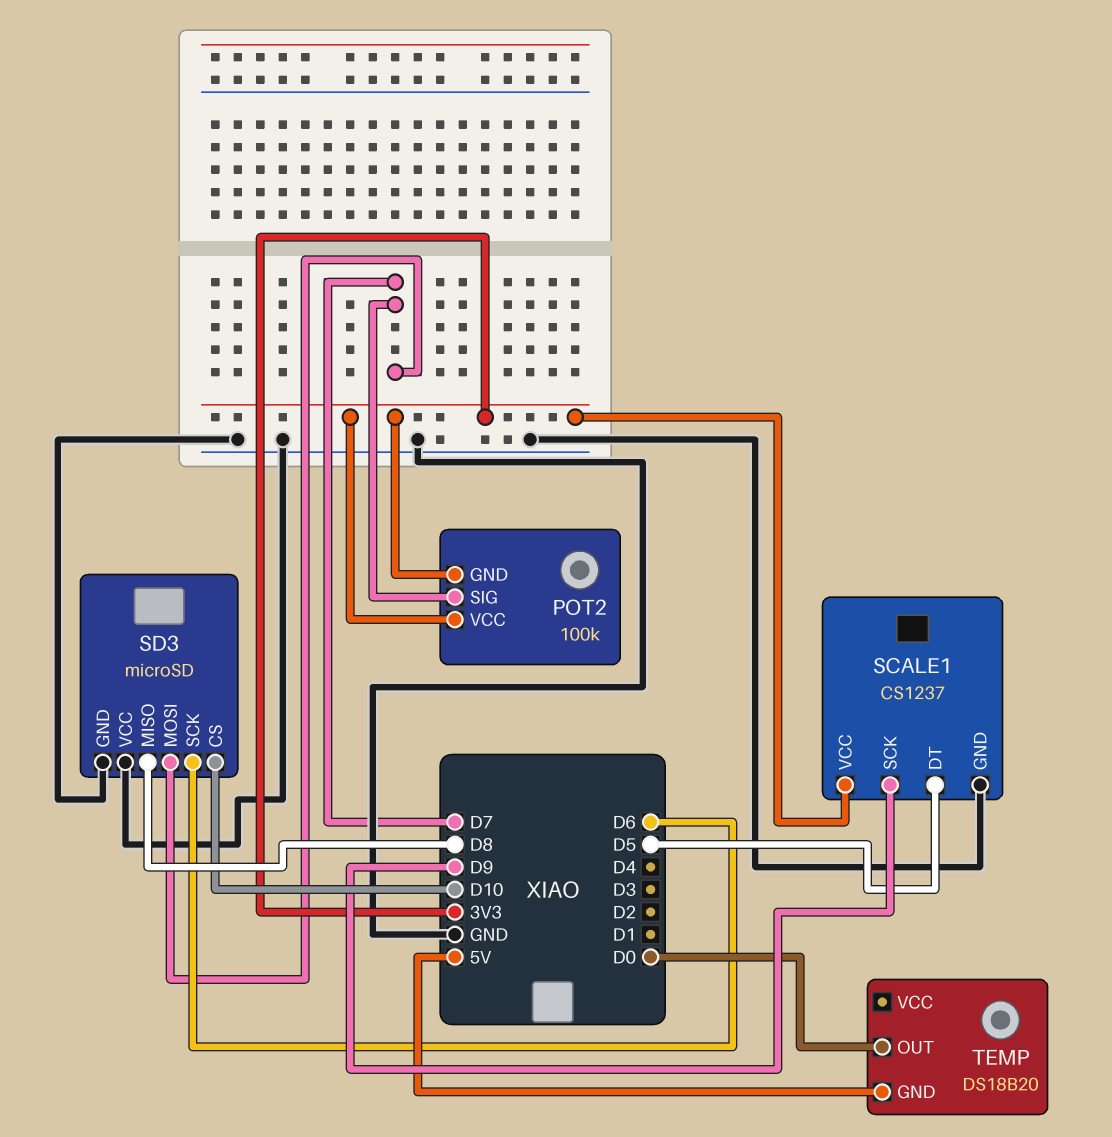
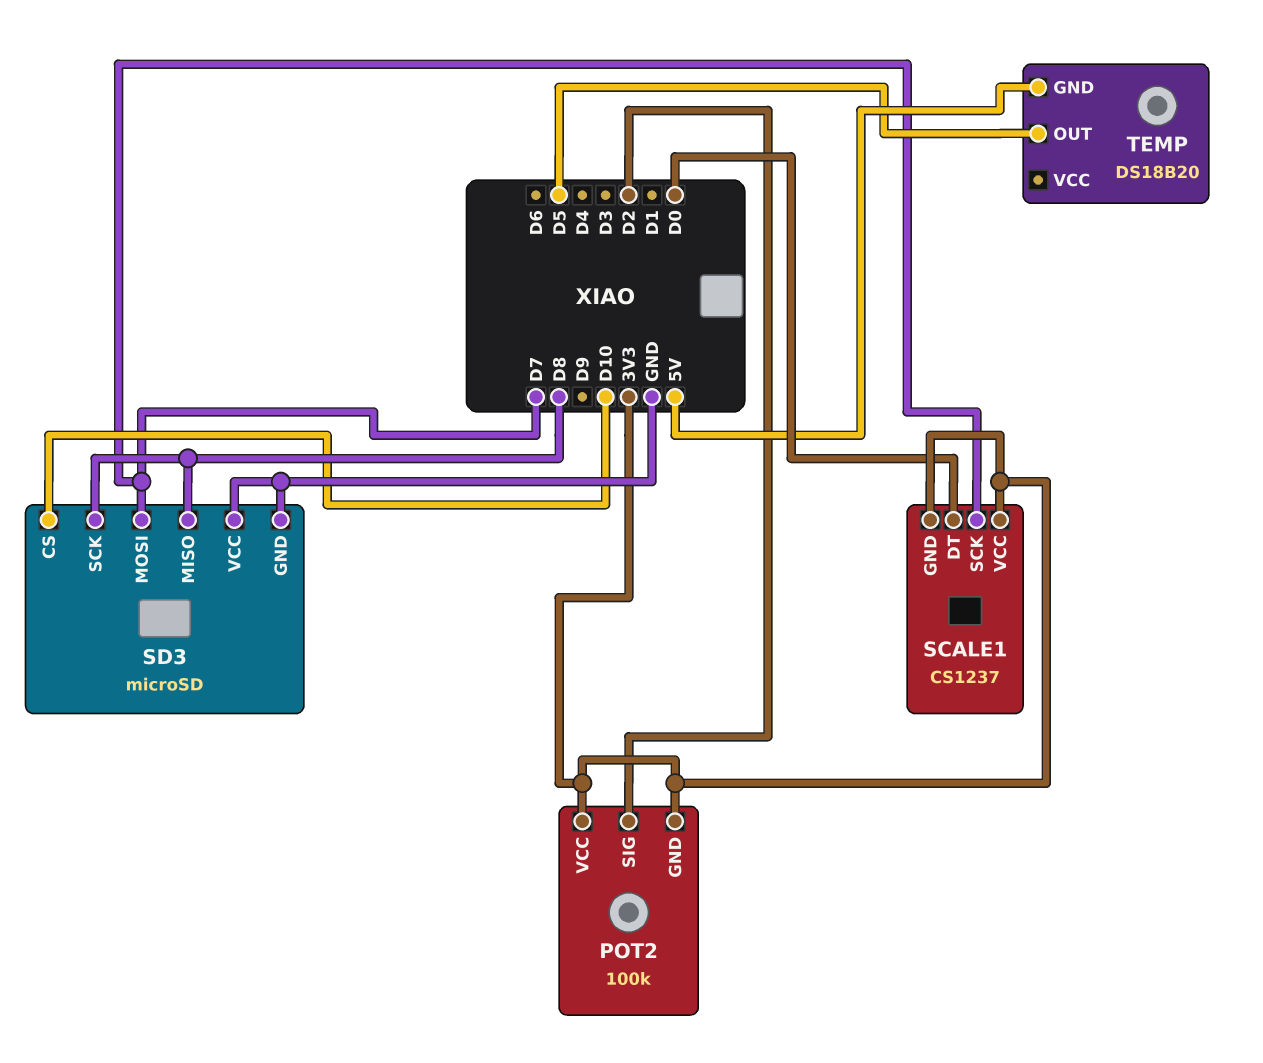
POT2 pin SIG: D7 -> D2
SCALE1 pin DT: D5 -> D0
SCALE1 pin GND: GND -> 3V3
SCALE1 pin SCK: D9 -> D7
SD3 pin SCK: D6 -> D8
TEMP pin OUT: D0 -> D5

